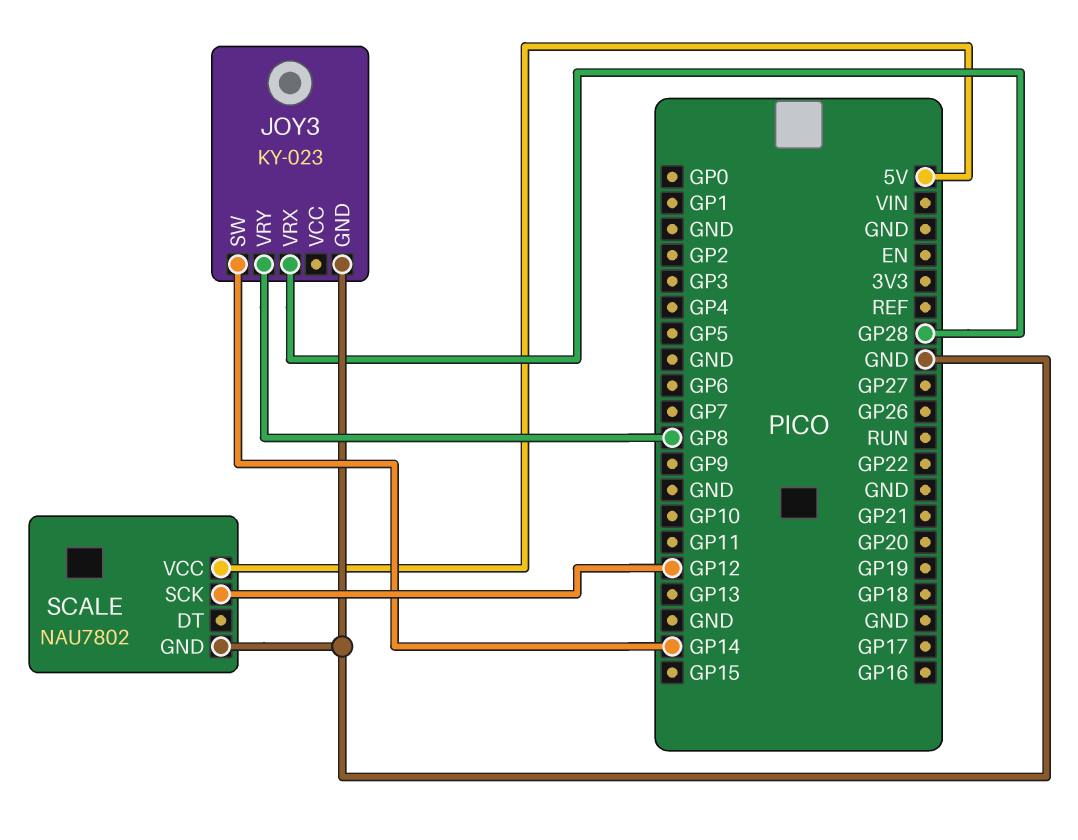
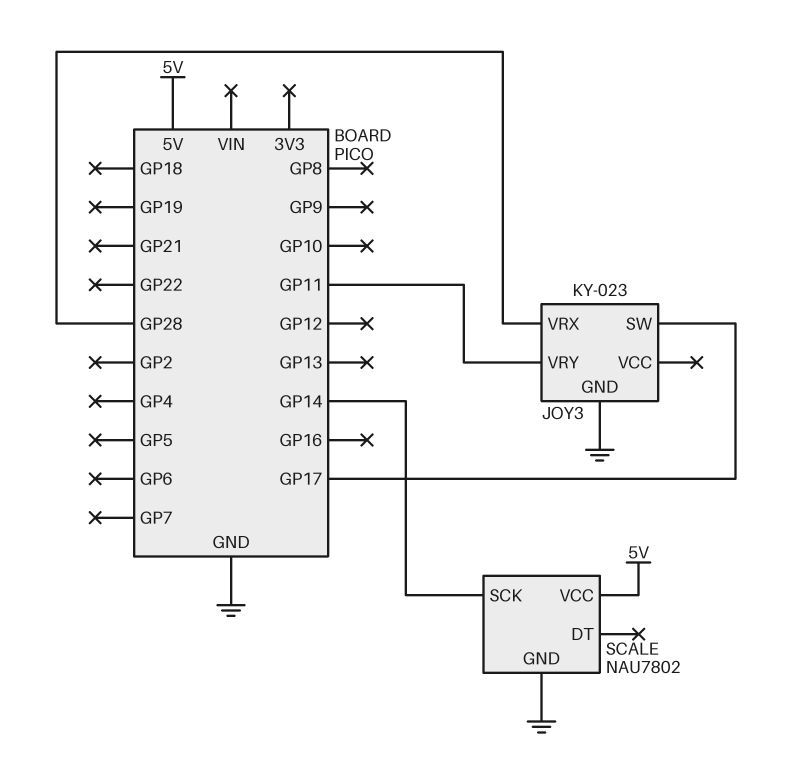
JOY3 pin SW: GP14 -> GP17
JOY3 pin VRY: GP8 -> GP11
SCALE pin SCK: GP12 -> GP14

